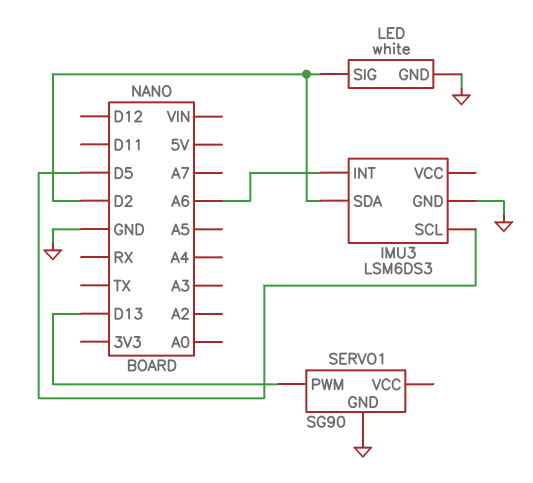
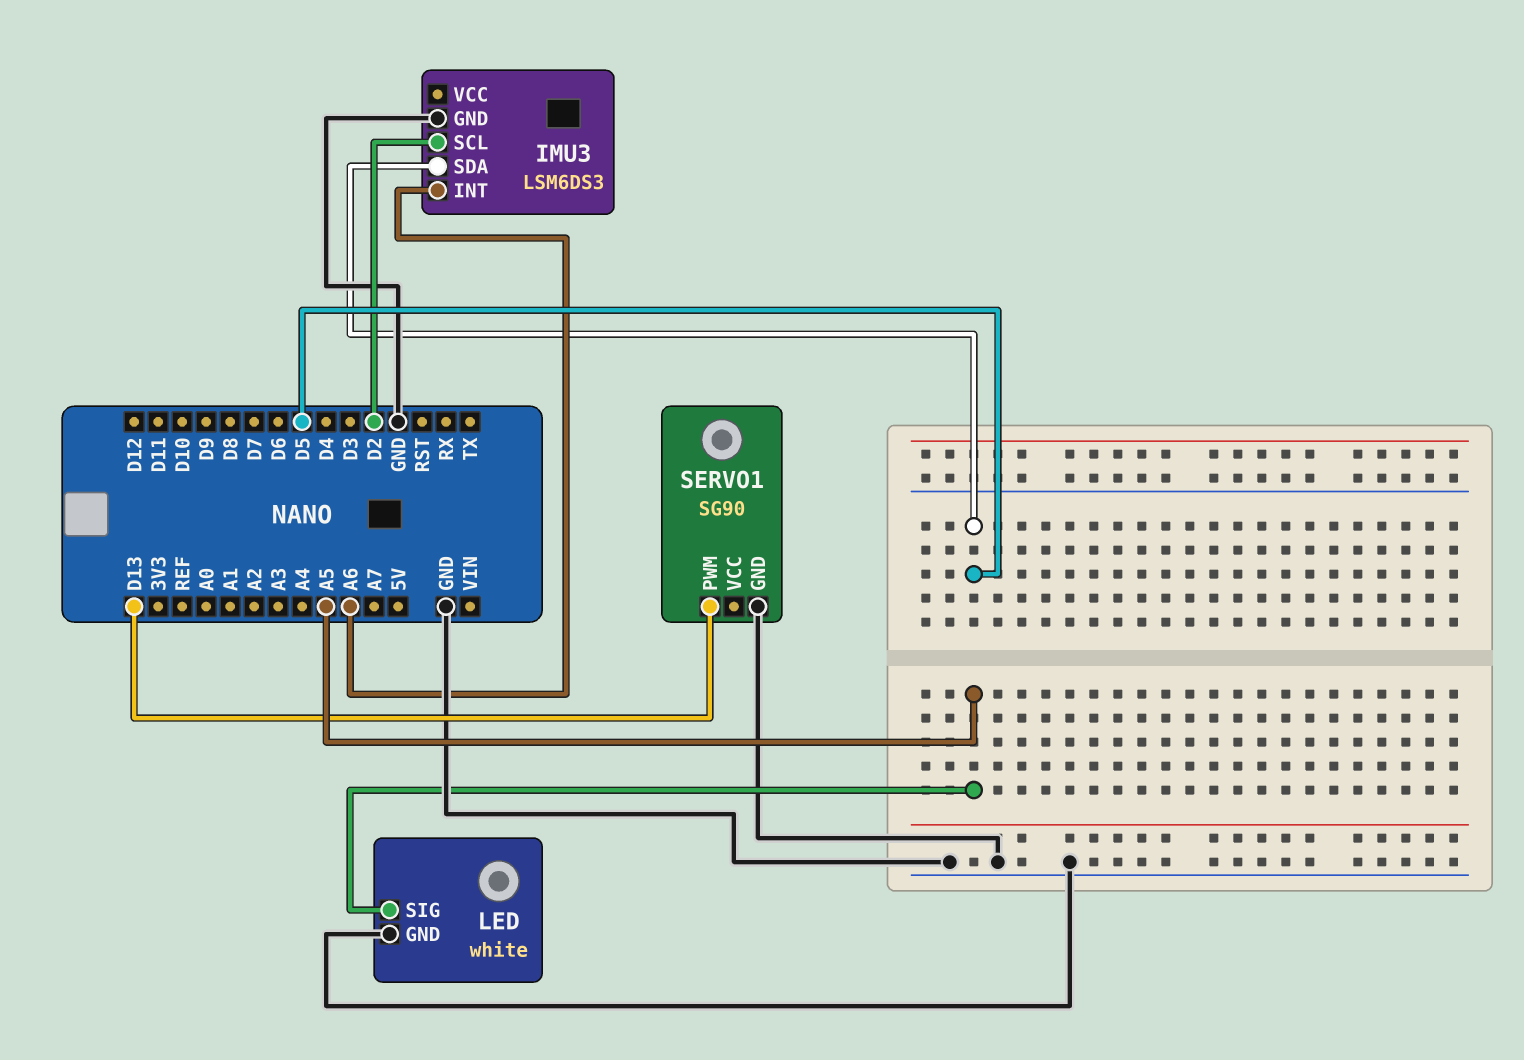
IMU3 pin SCL: D5 -> D2
IMU3 pin SDA: D2 -> D5
LED pin SIG: D2 -> A5

